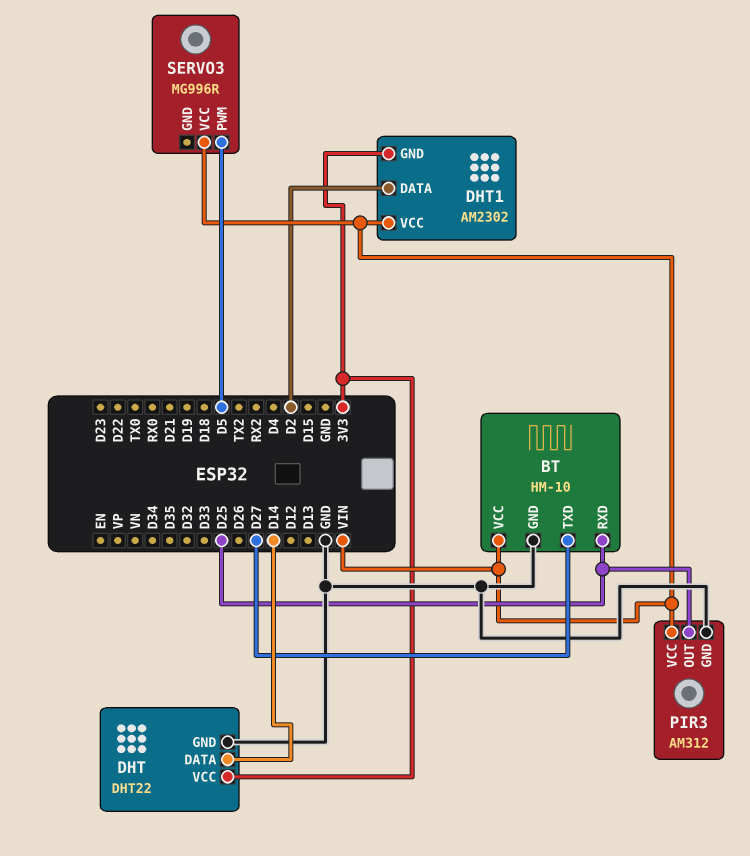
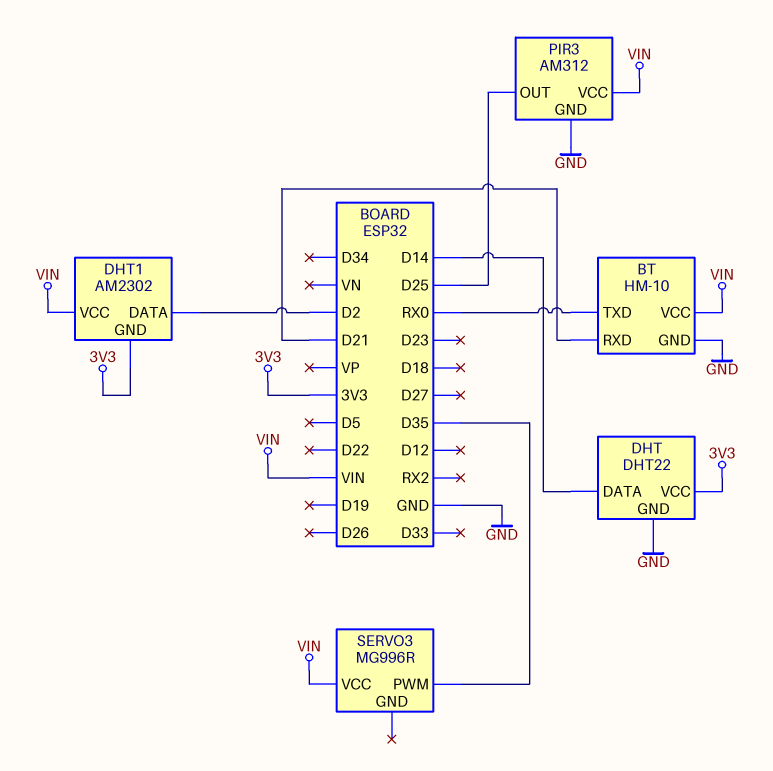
BT pin RXD: D25 -> D21
BT pin TXD: D27 -> RX0
SERVO3 pin PWM: D5 -> D35

